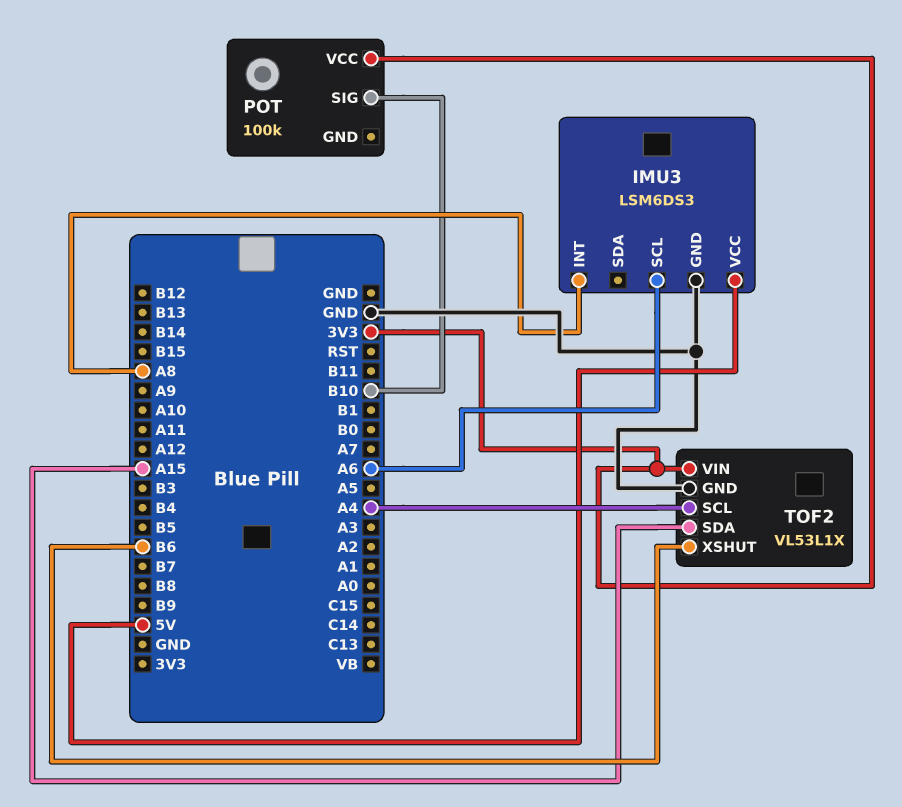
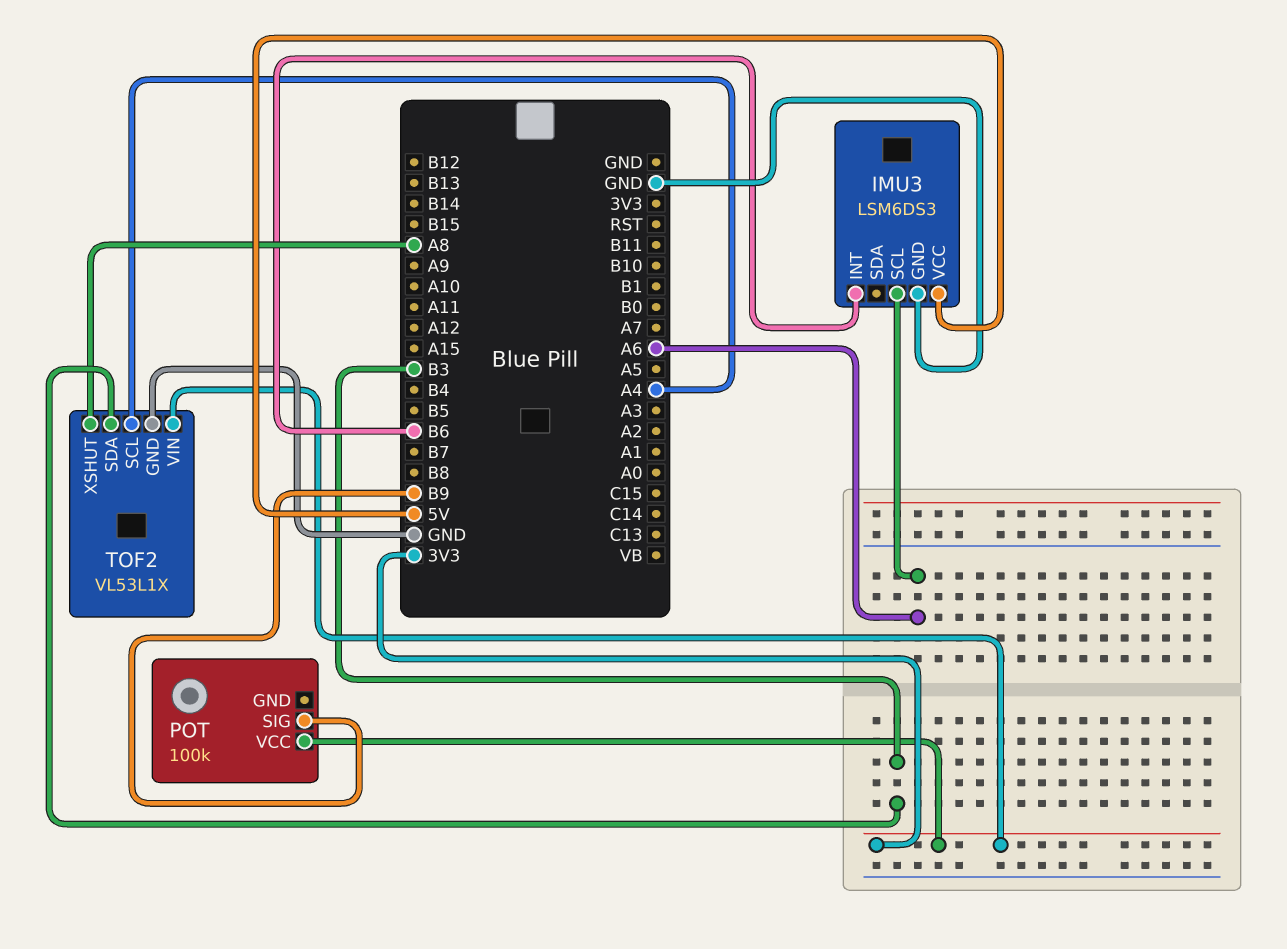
IMU3 pin INT: A8 -> B6
POT pin SIG: B10 -> B9
TOF2 pin SDA: A15 -> B3
TOF2 pin XSHUT: B6 -> A8

